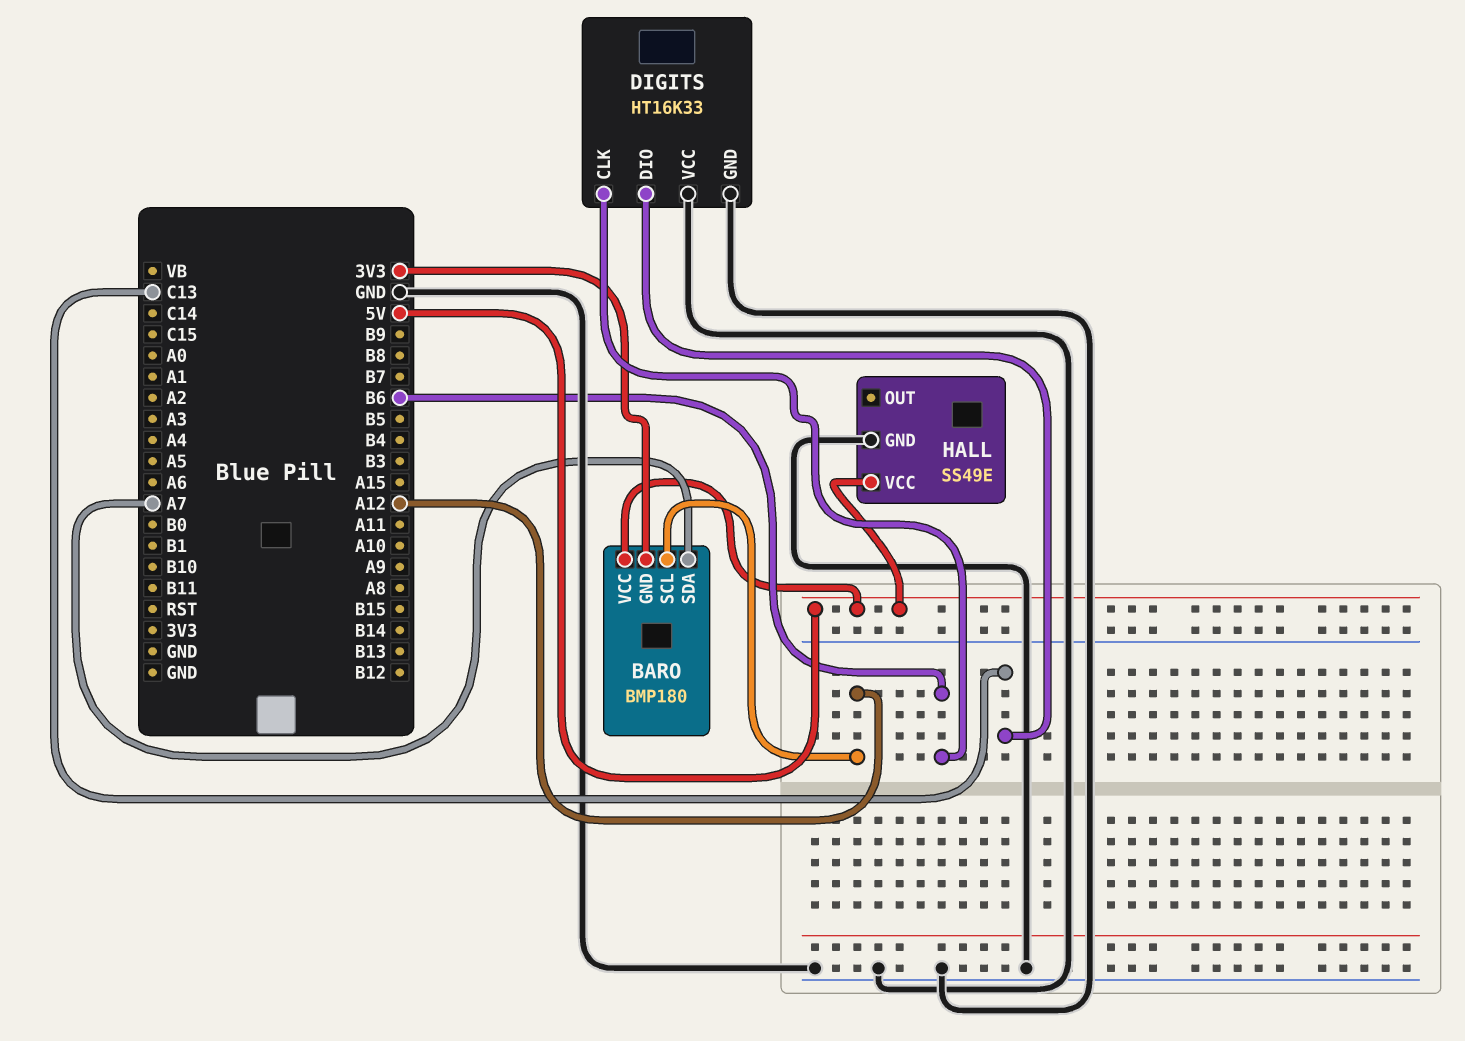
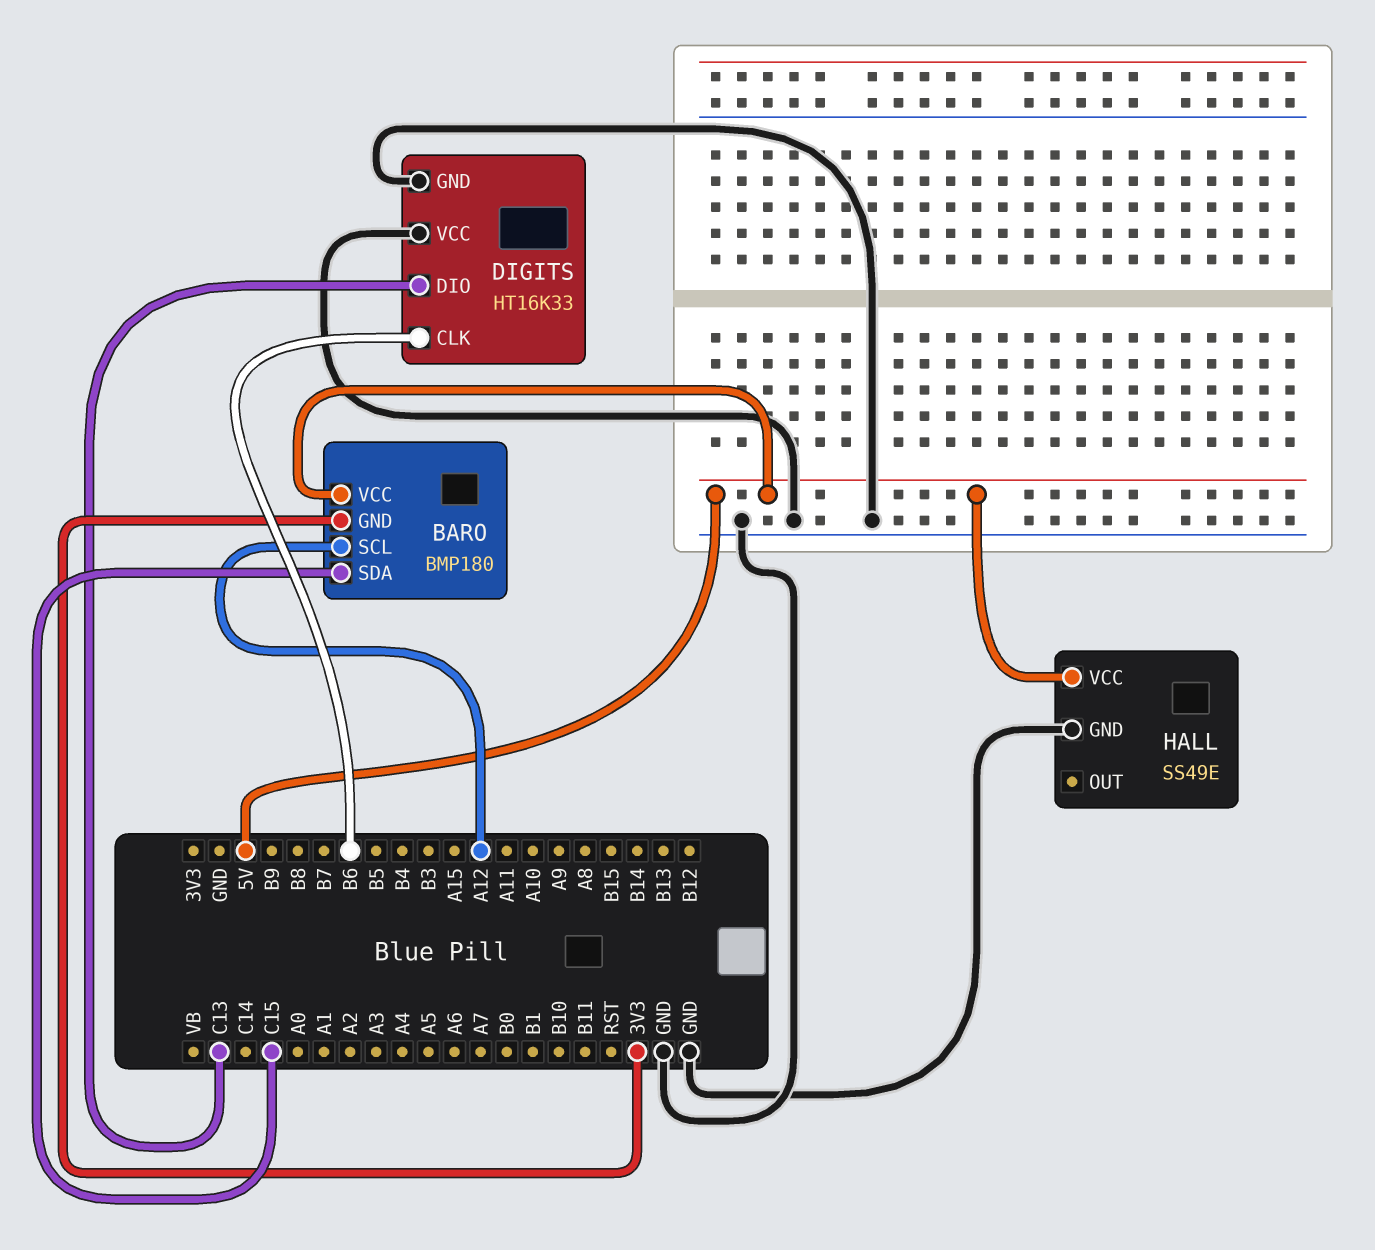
BARO pin SDA: A7 -> C15

